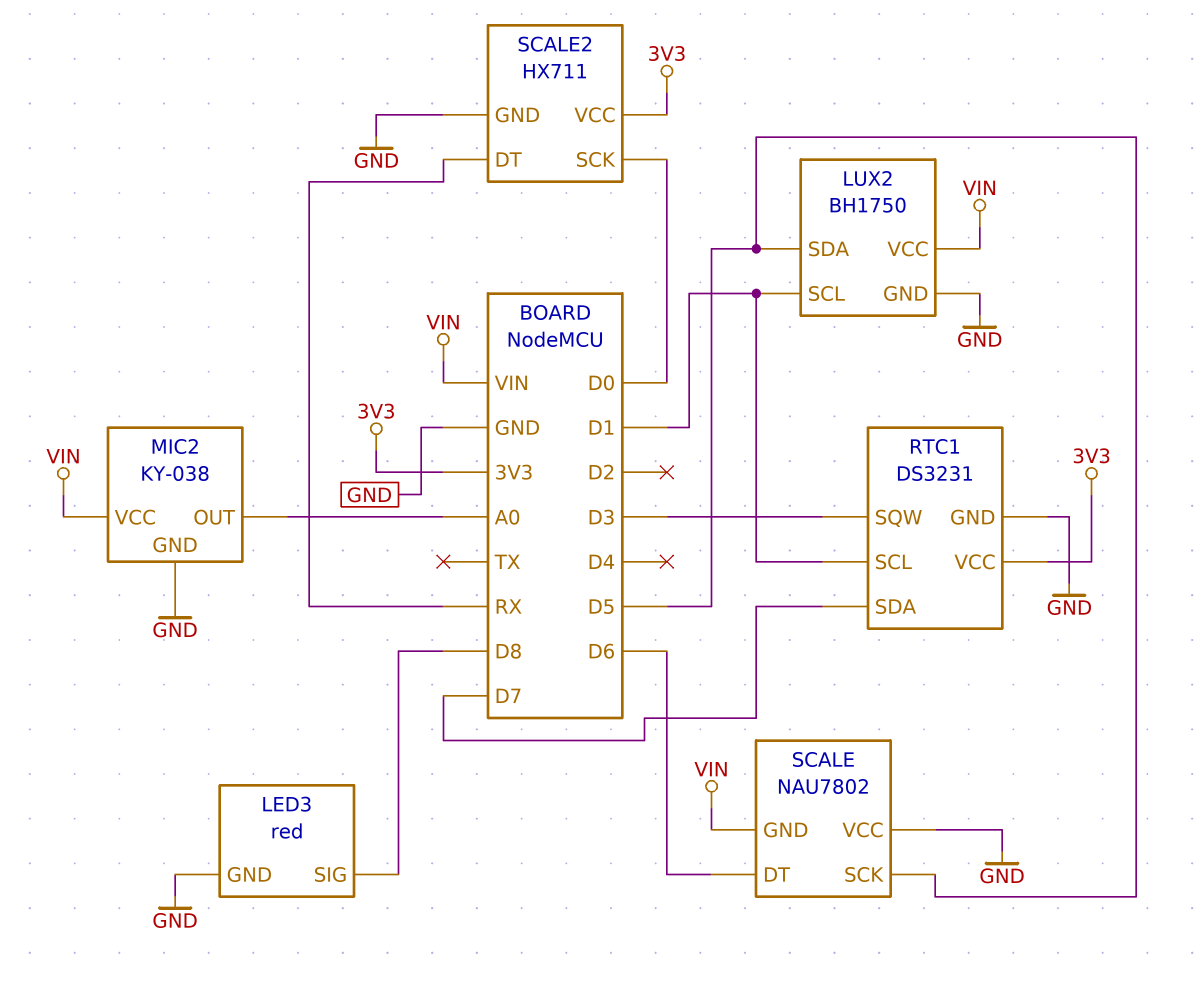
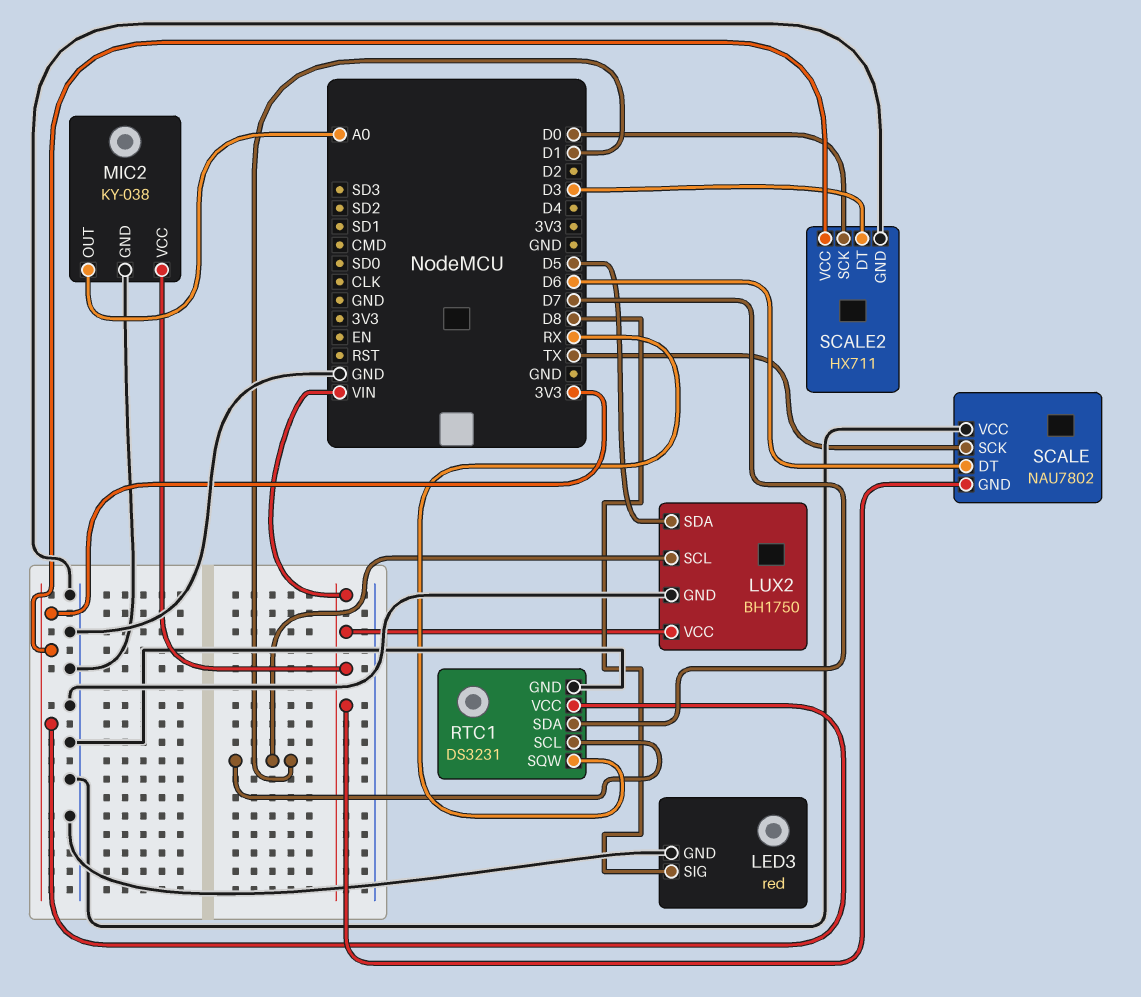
RTC1 pin SQW: D3 -> RX
SCALE pin SCK: D5 -> TX
SCALE2 pin DT: RX -> D3

